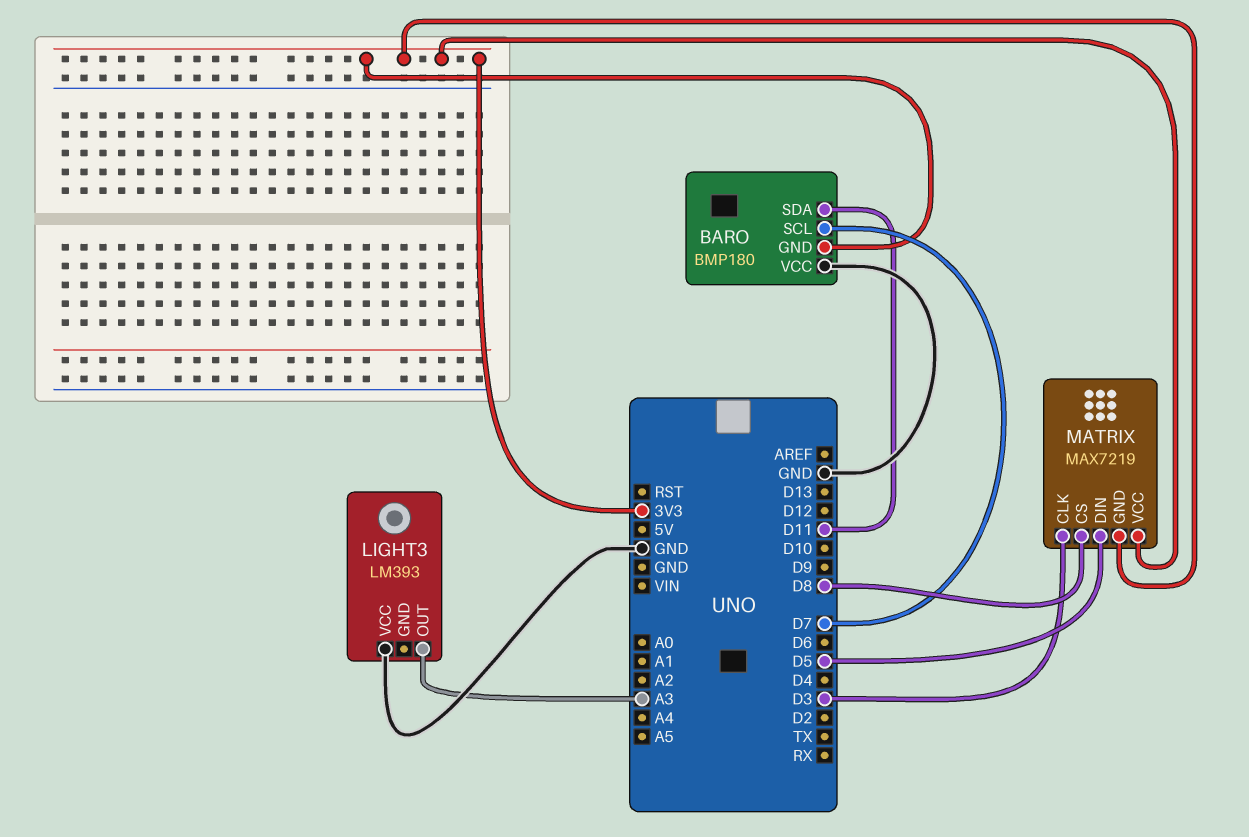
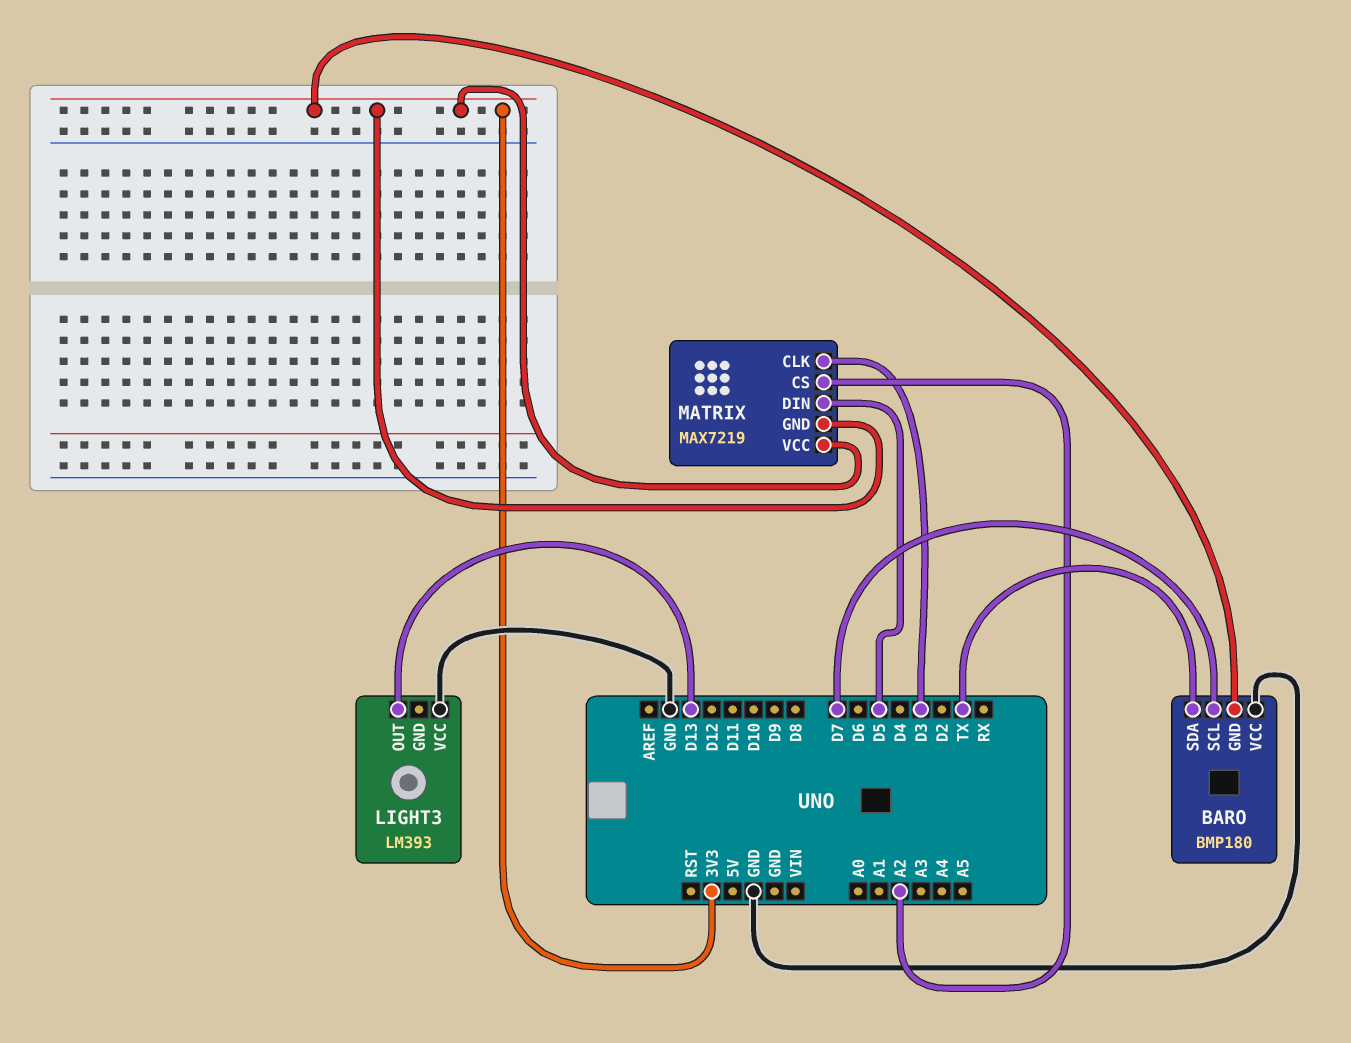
BARO pin SDA: D11 -> TX
LIGHT3 pin OUT: A3 -> D13
MATRIX pin CS: D8 -> A2

